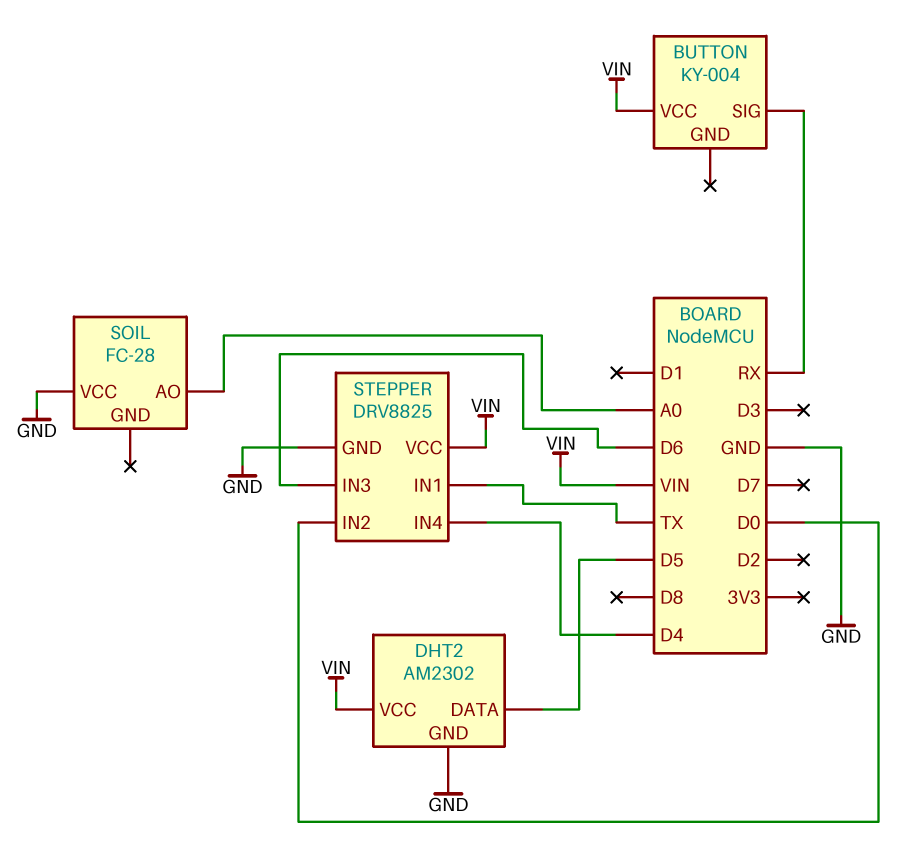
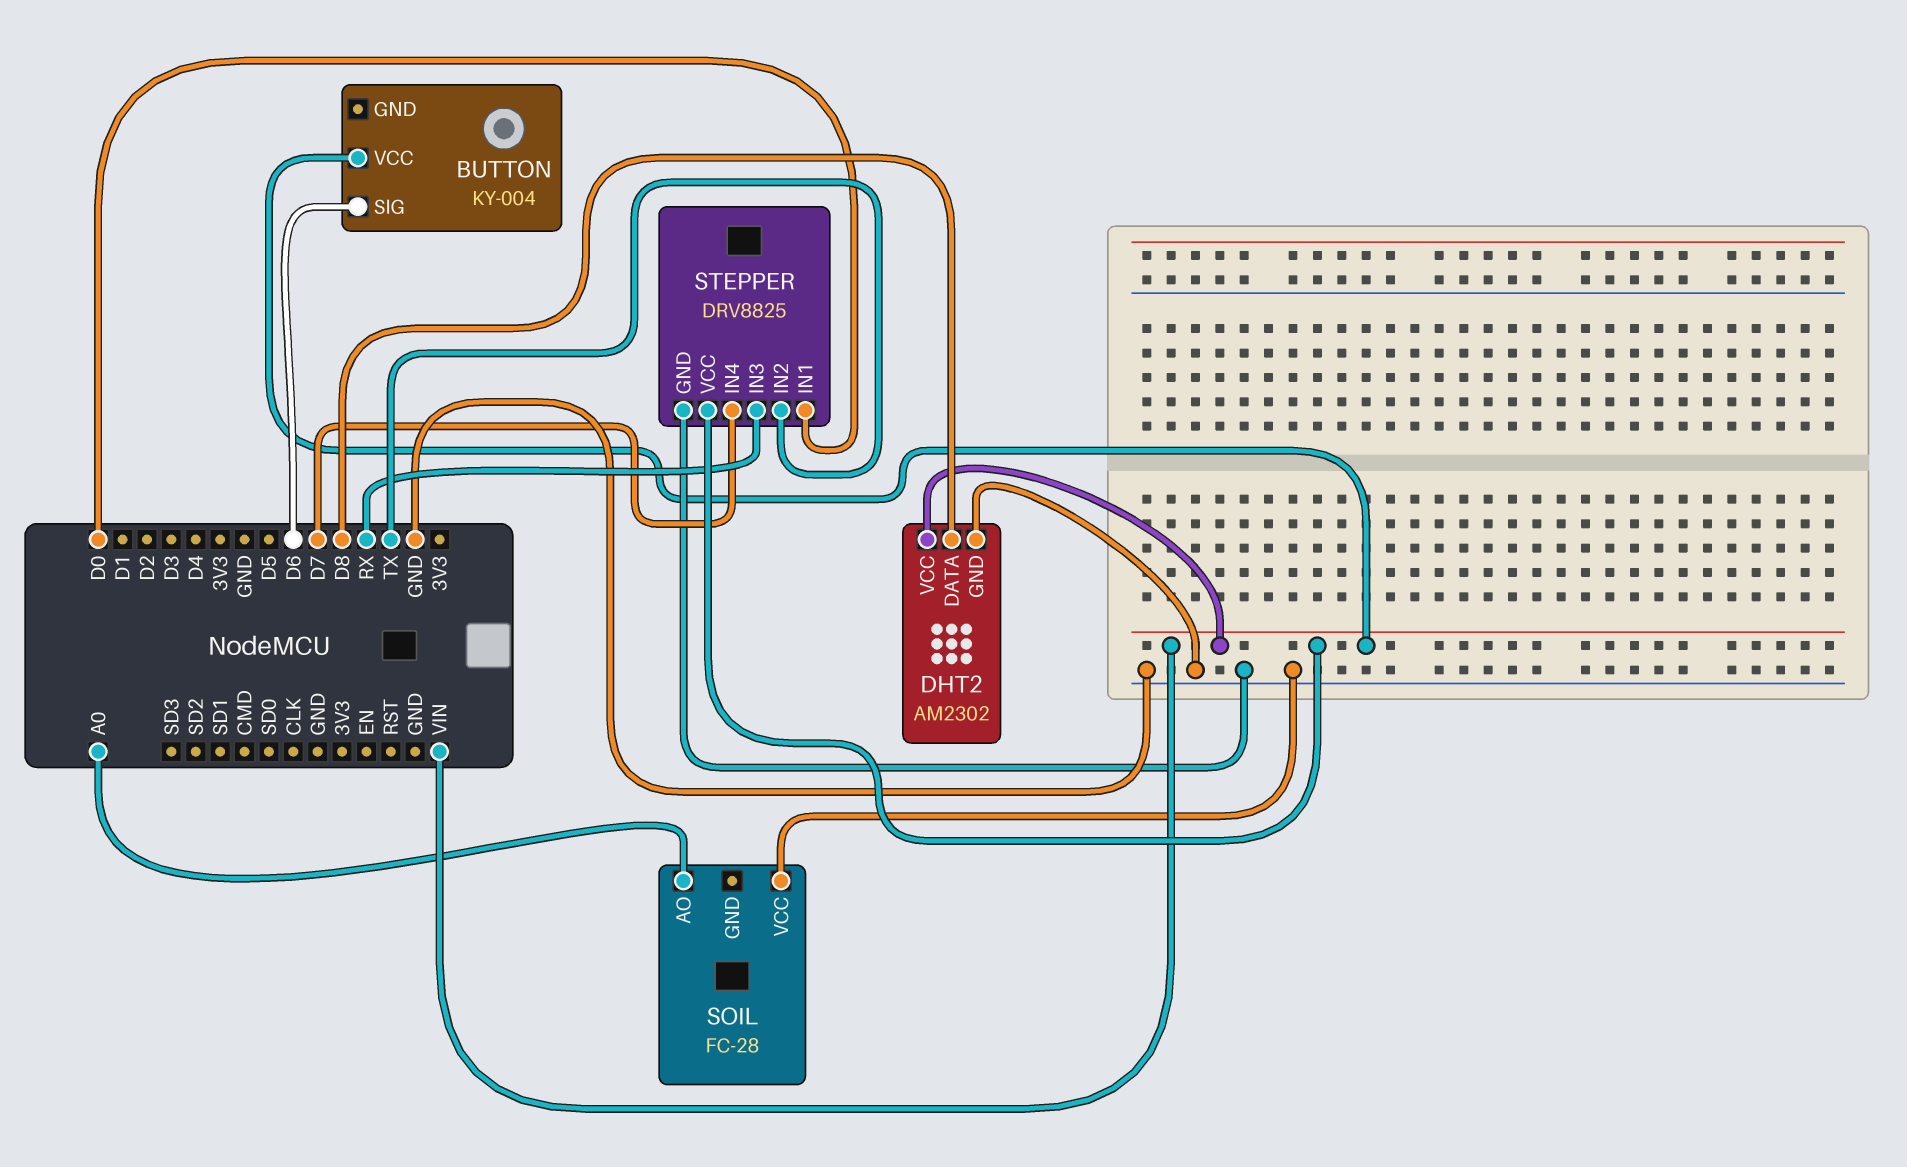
BUTTON pin SIG: RX -> D6
DHT2 pin DATA: D5 -> D8
STEPPER pin IN1: TX -> D0
STEPPER pin IN2: D0 -> TX
STEPPER pin IN3: D6 -> RX
STEPPER pin IN4: D4 -> D7

